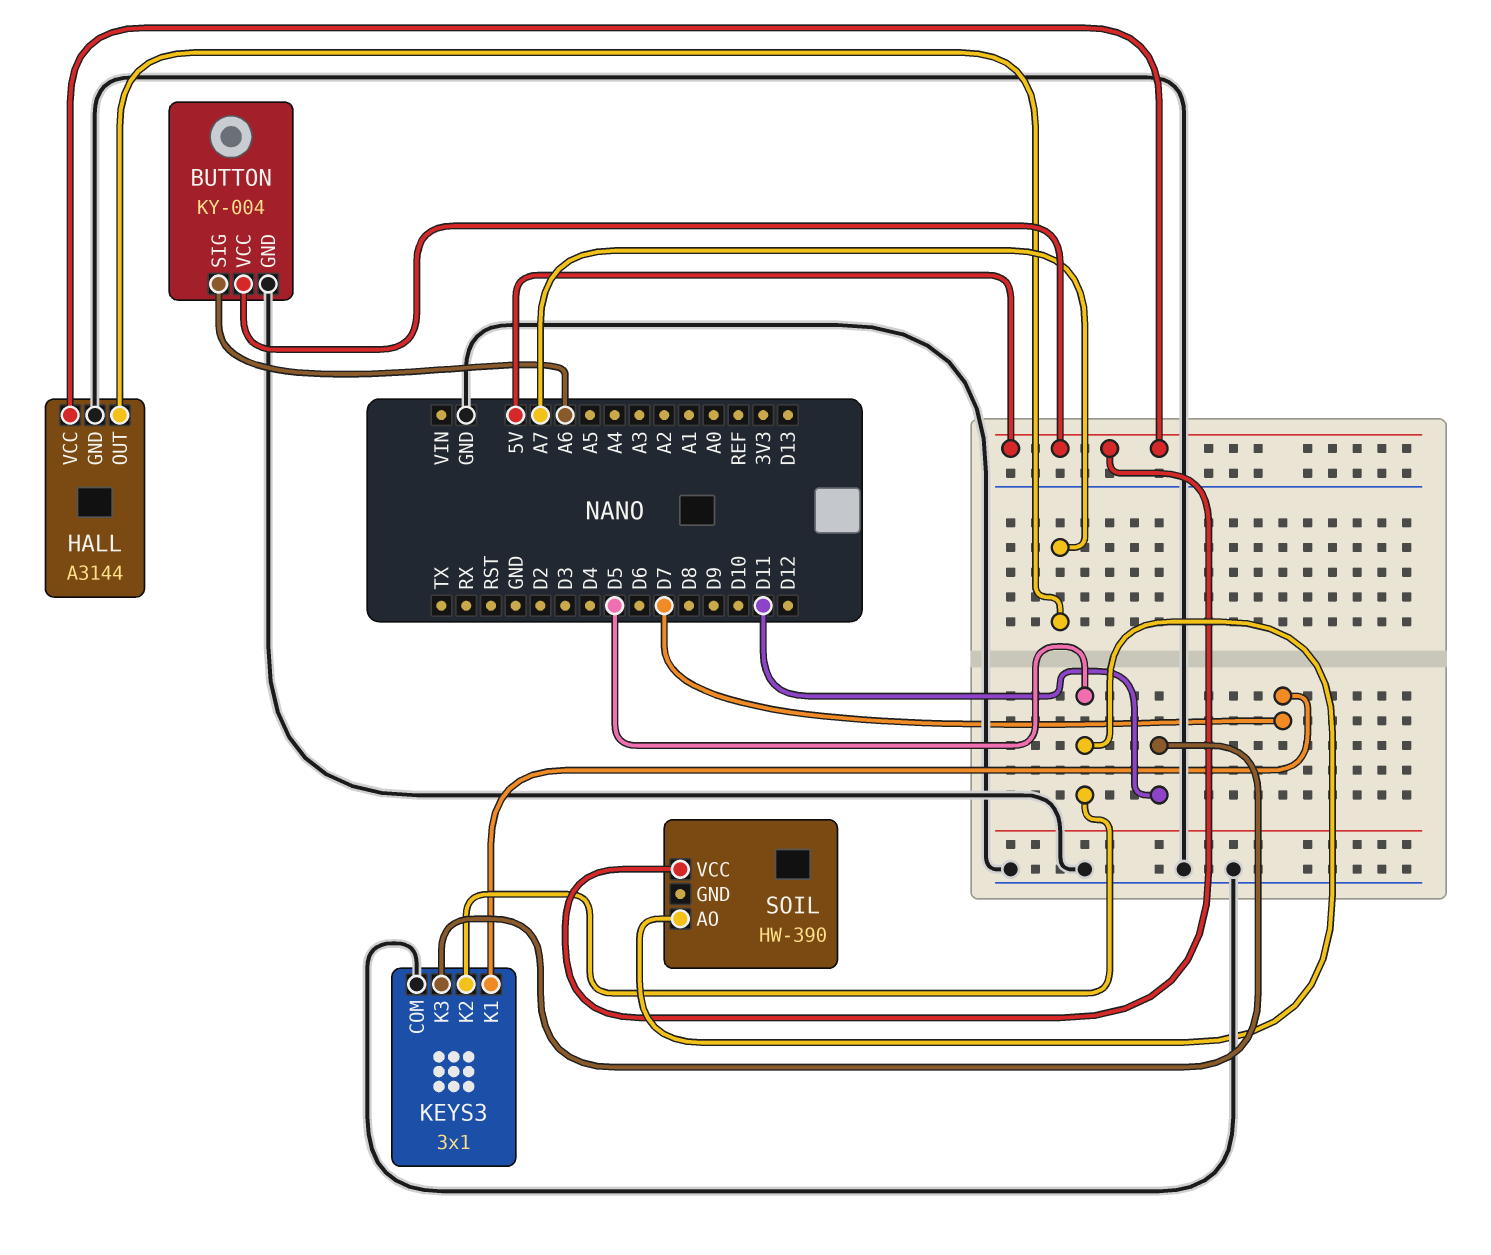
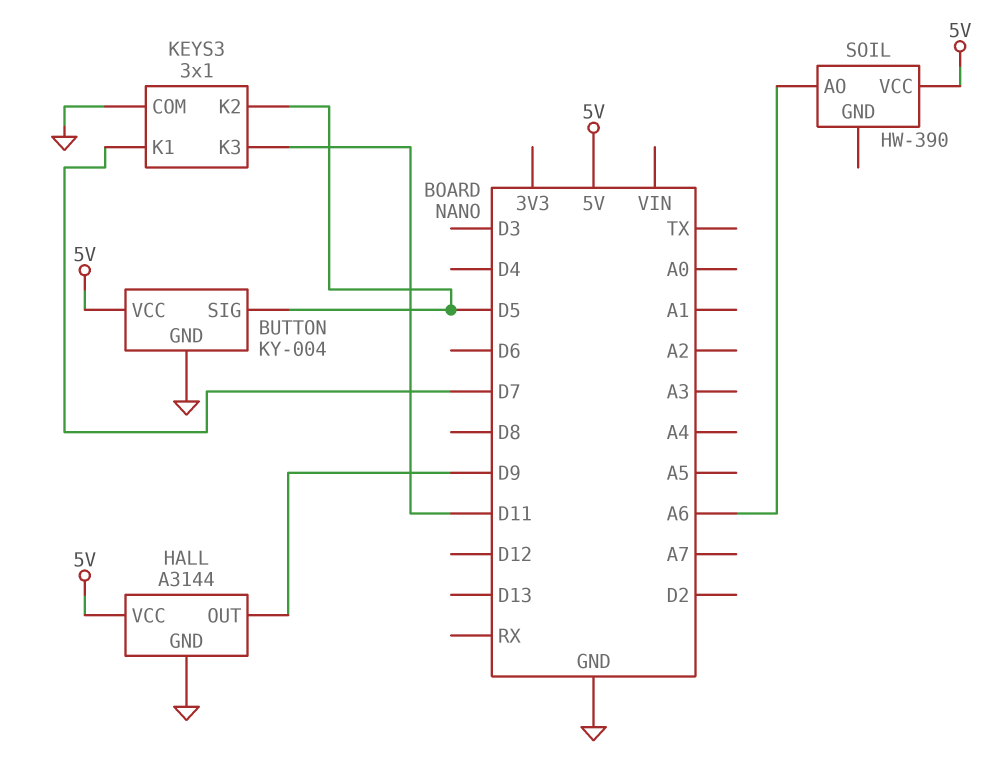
BUTTON pin SIG: A6 -> D5
HALL pin OUT: A7 -> D9
SOIL pin AO: D5 -> A6

